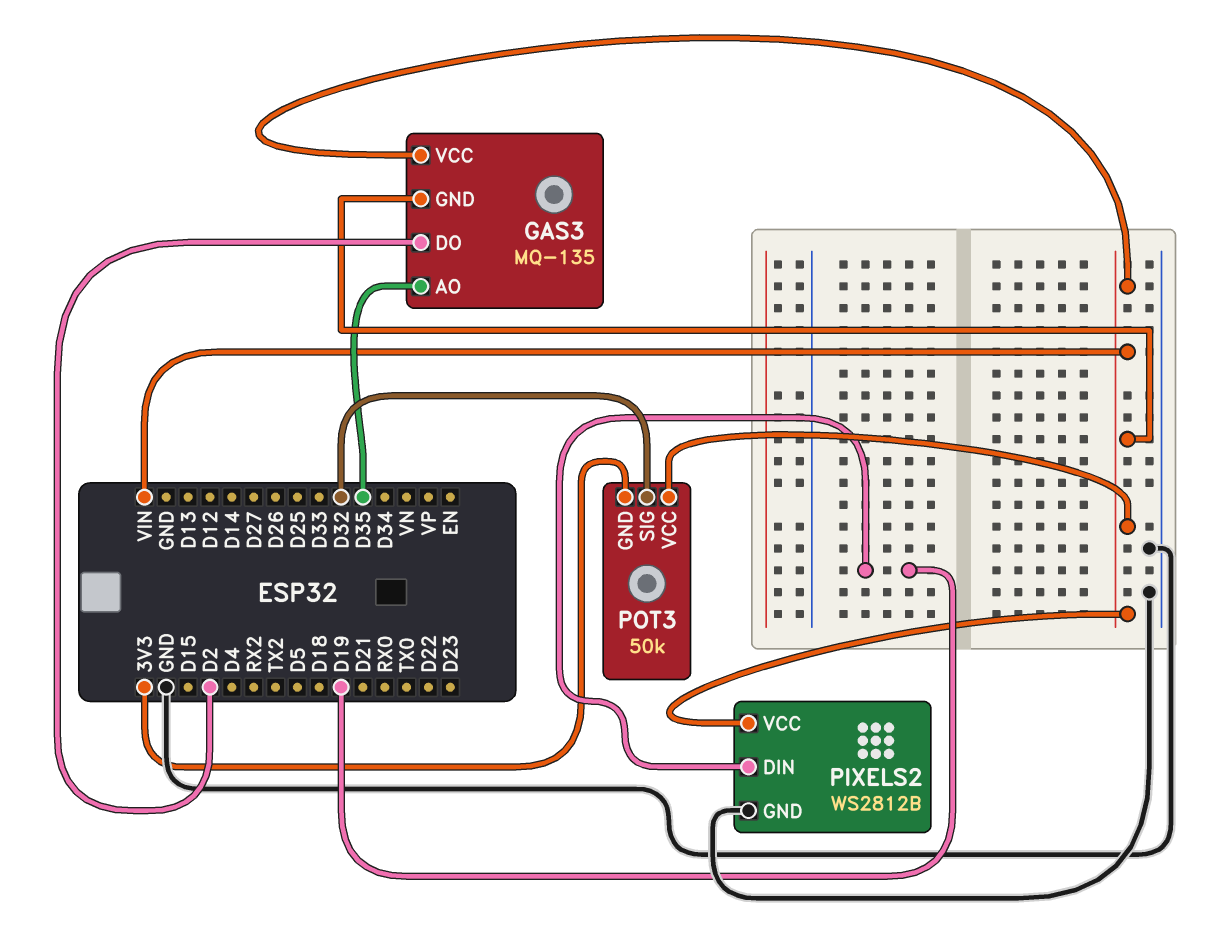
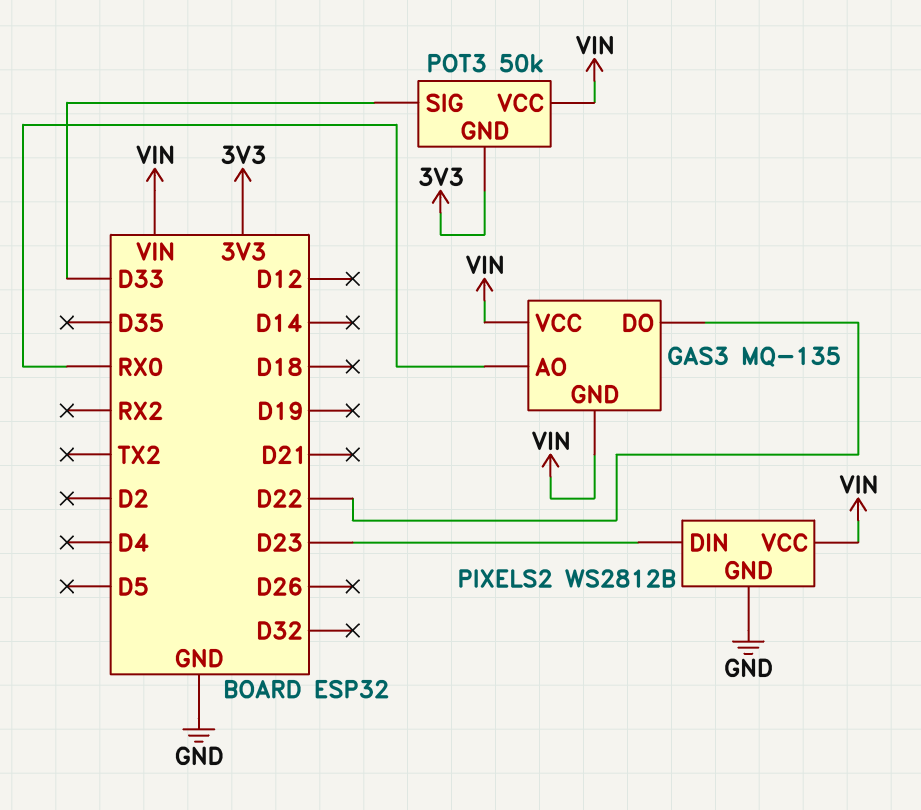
GAS3 pin AO: D35 -> RX0
GAS3 pin DO: D2 -> D22
PIXELS2 pin DIN: D19 -> D23
POT3 pin SIG: D32 -> D33

